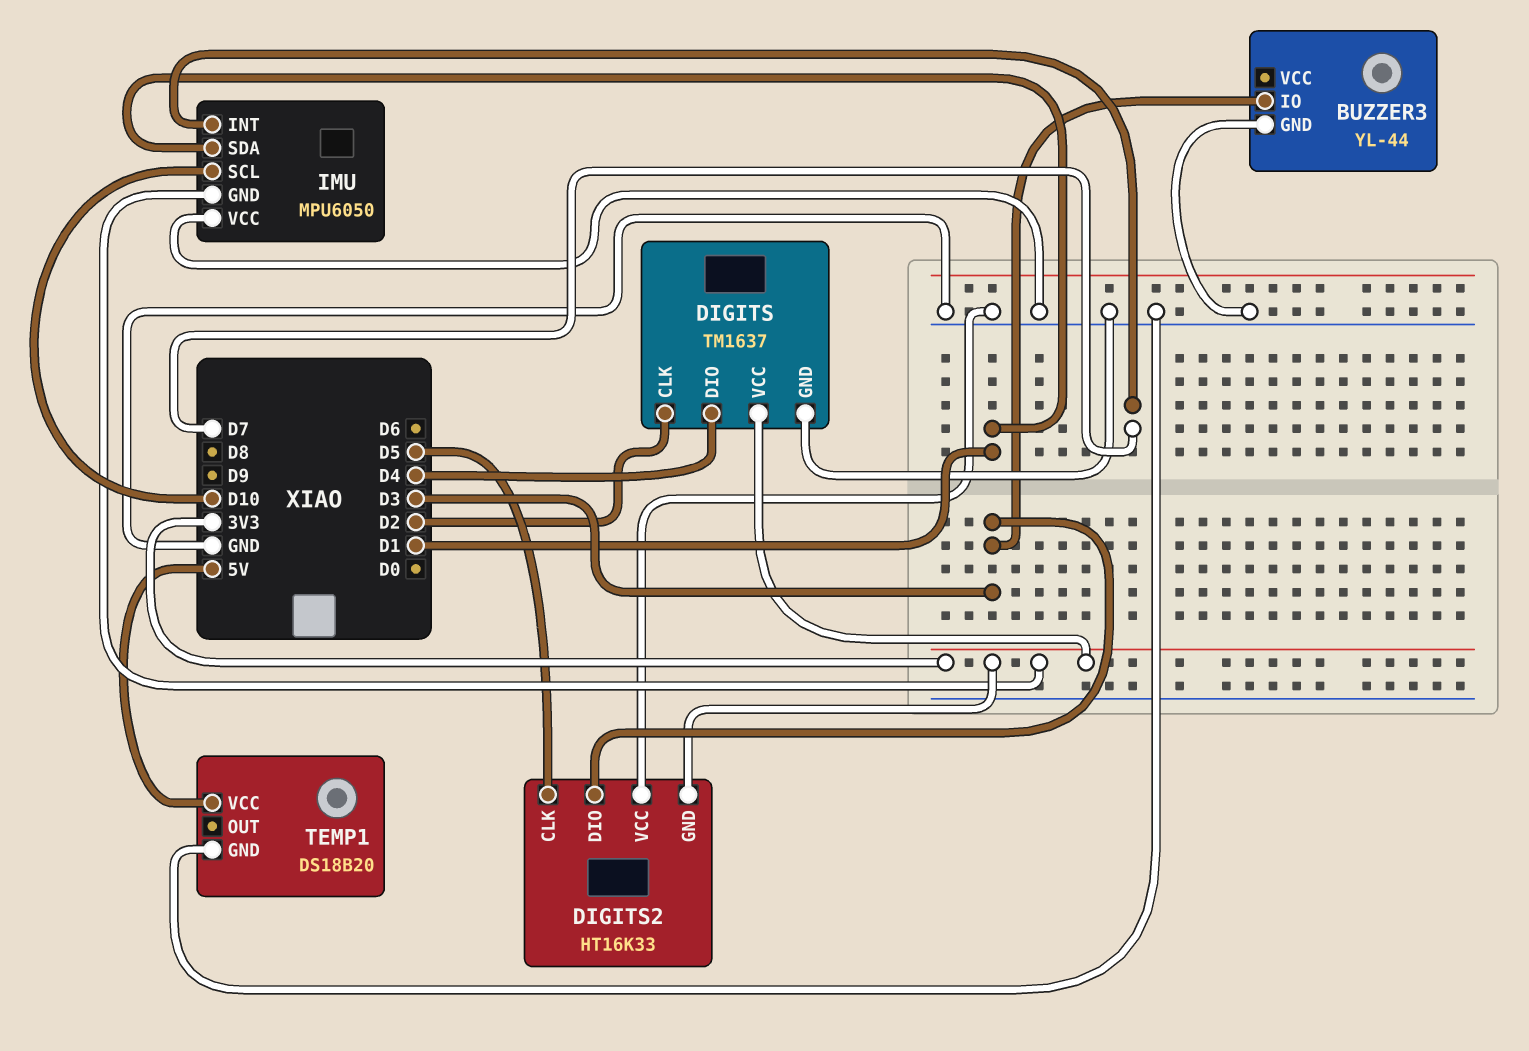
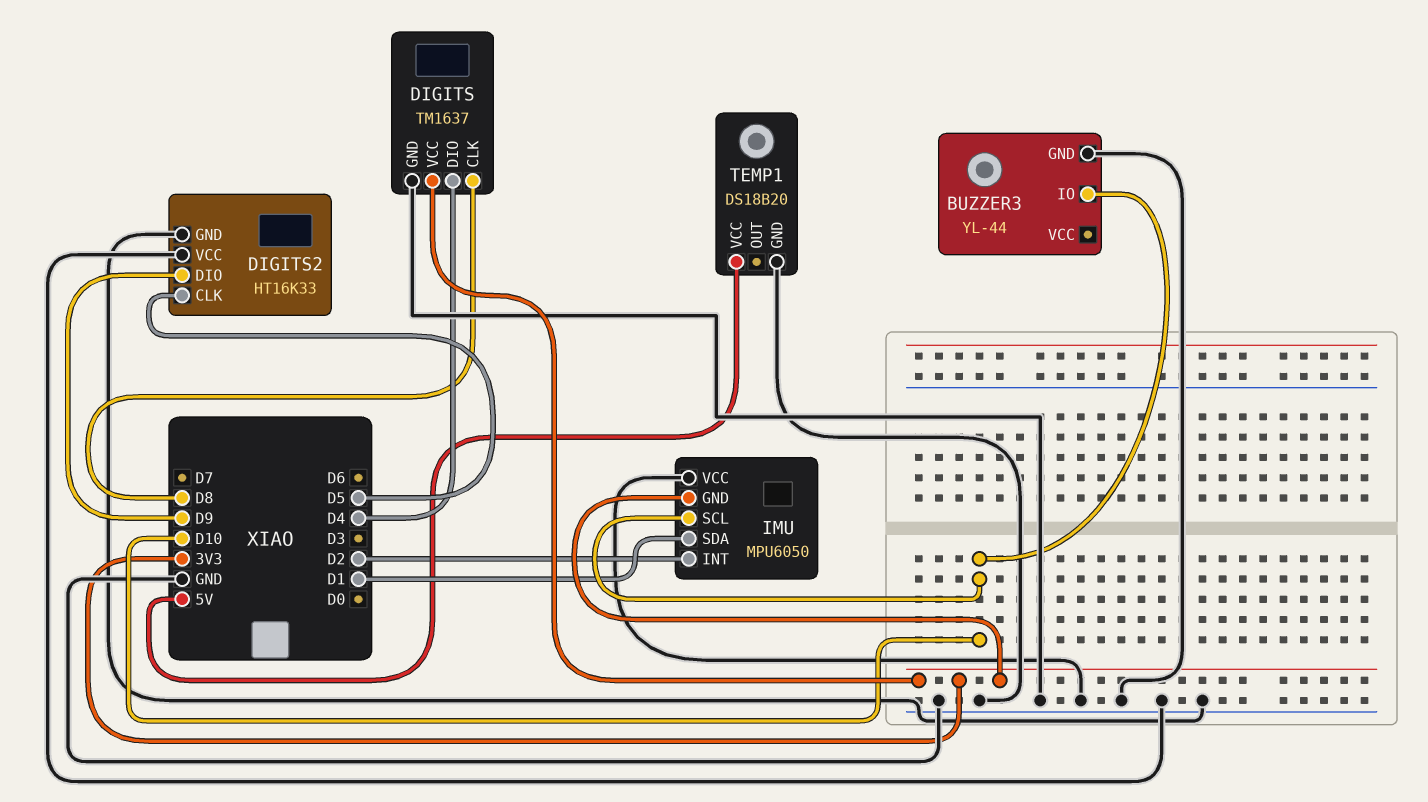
BUZZER3 pin IO: D3 -> D10
DIGITS pin CLK: D2 -> D8
DIGITS2 pin DIO: D3 -> D9
DIGITS2 pin GND: 3V3 -> GND
IMU pin INT: D7 -> D2

